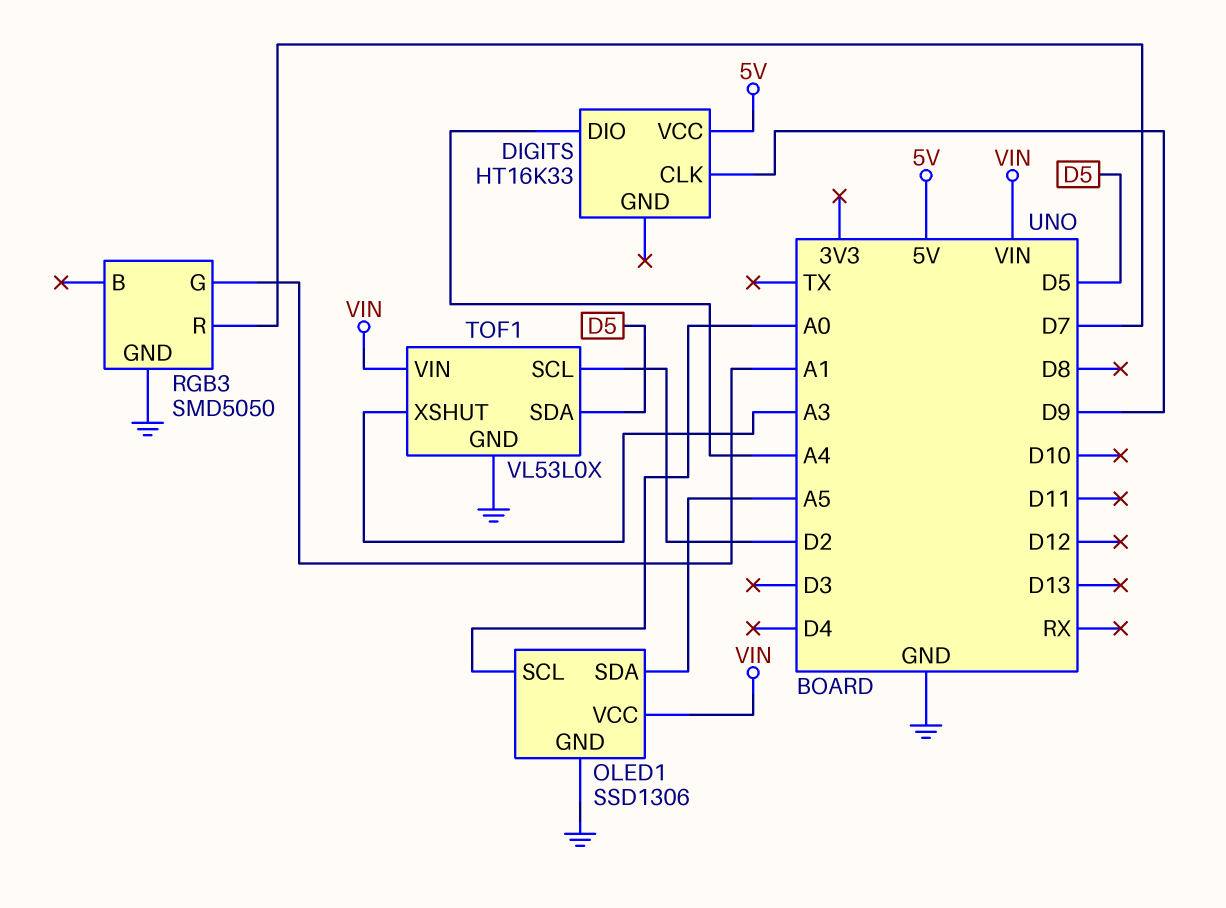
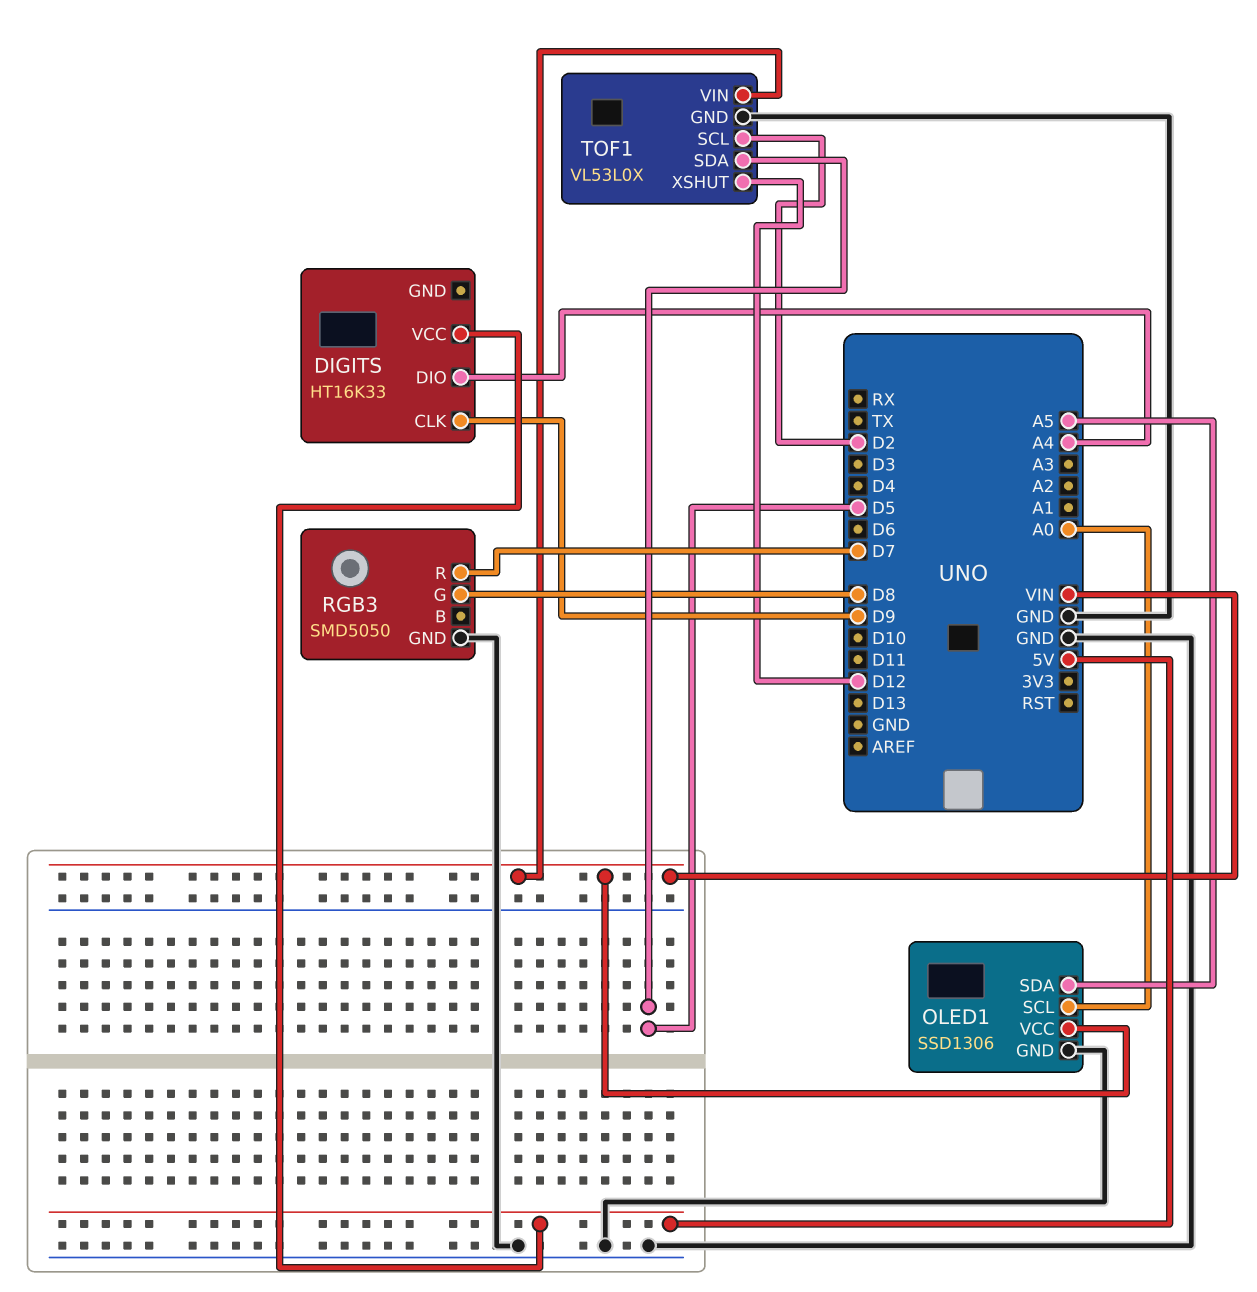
RGB3 pin G: A1 -> D8
TOF1 pin XSHUT: A3 -> D12

